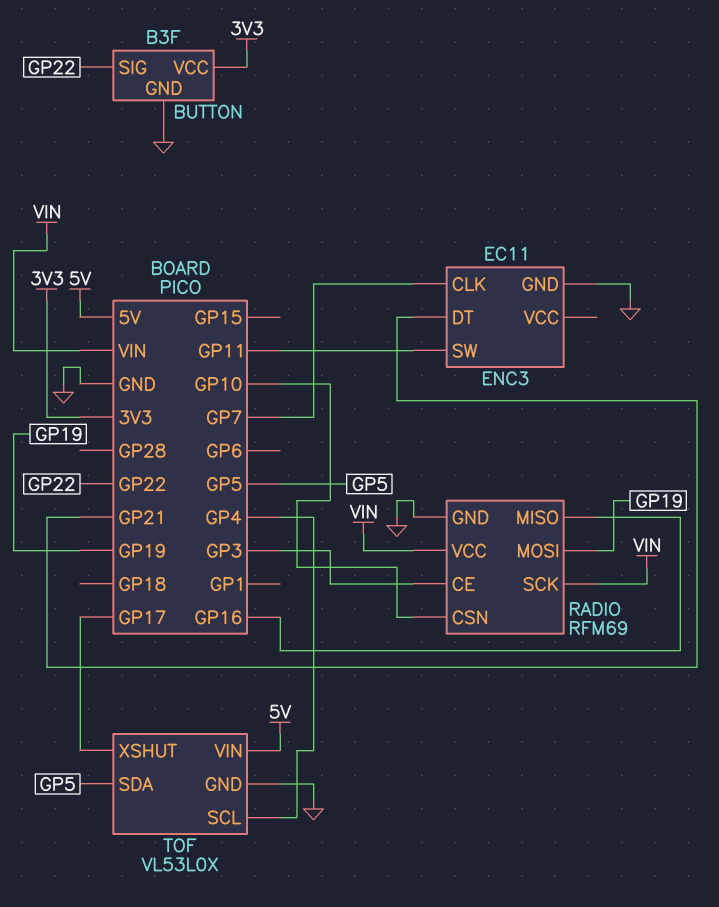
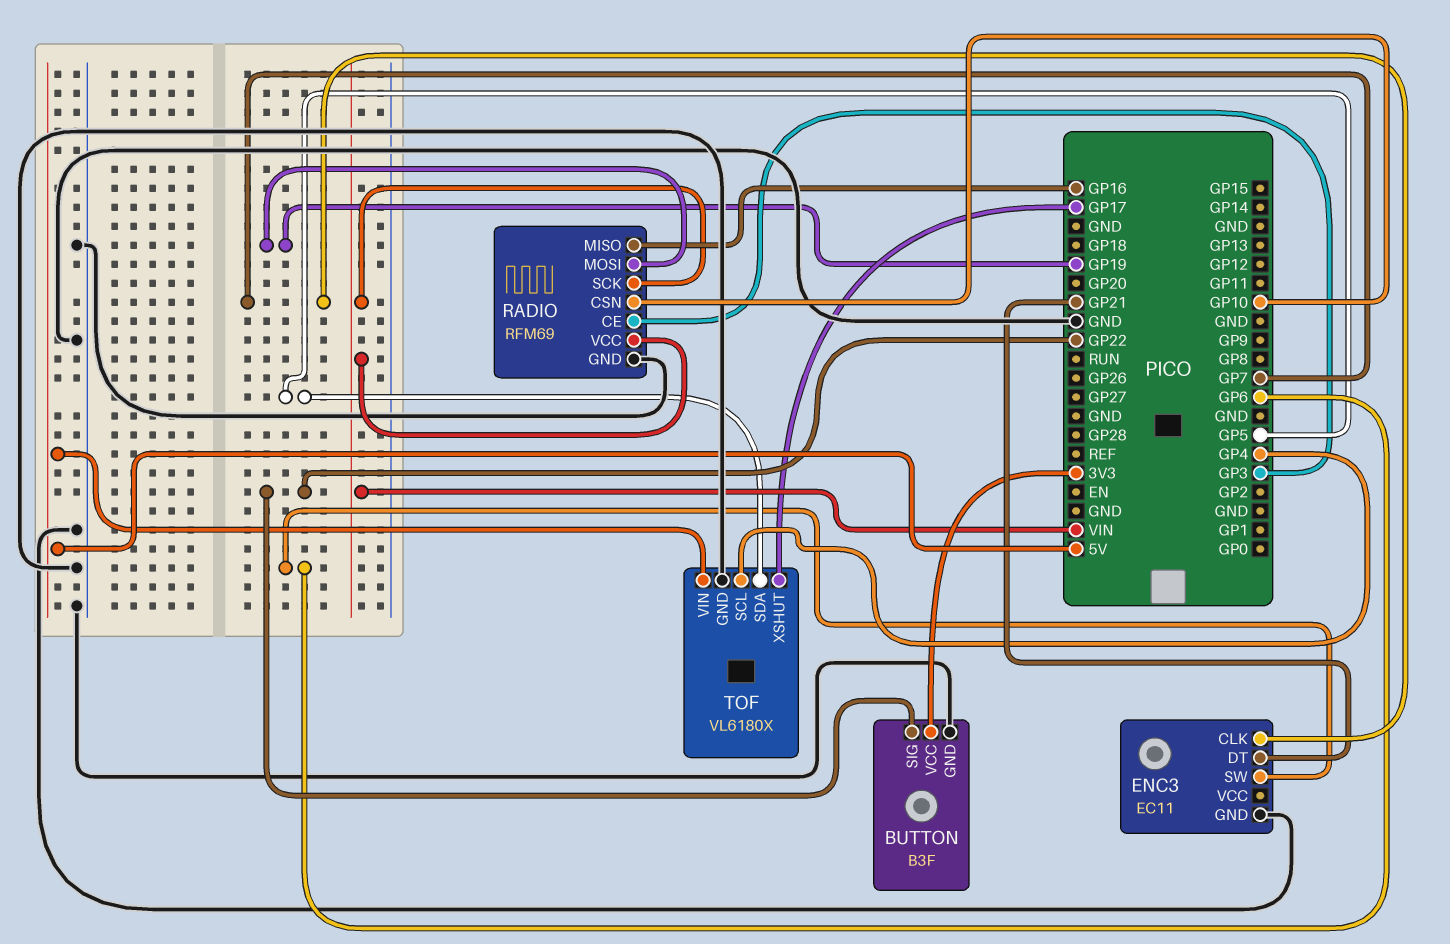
ENC3 pin SW: GP11 -> GP6
TOF: VL53L0X -> VL6180X

